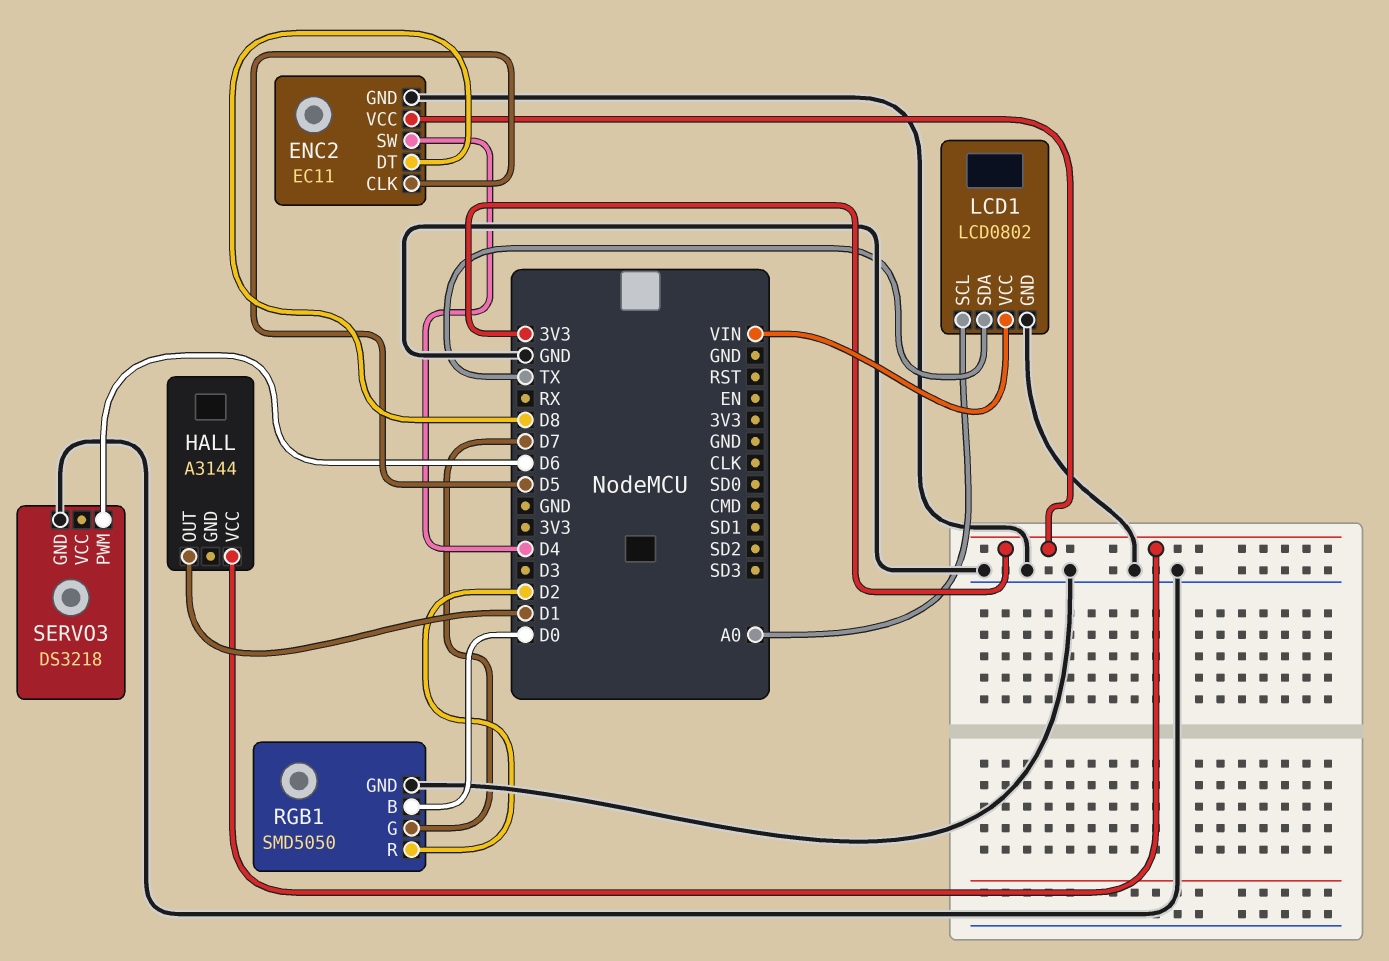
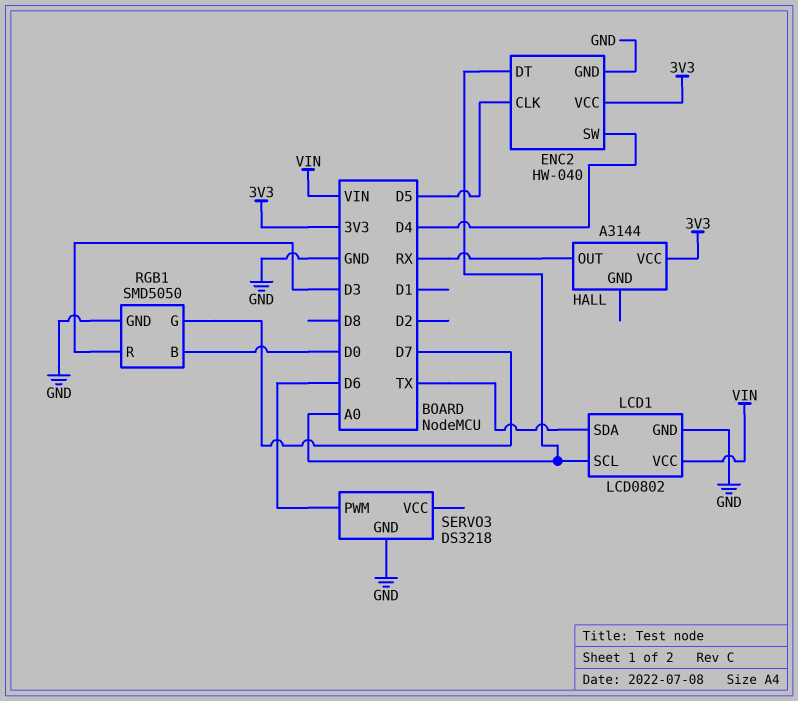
ENC2: EC11 -> HW-040
ENC2 pin DT: D8 -> A0
HALL pin OUT: D1 -> RX
RGB1 pin R: D2 -> D3

